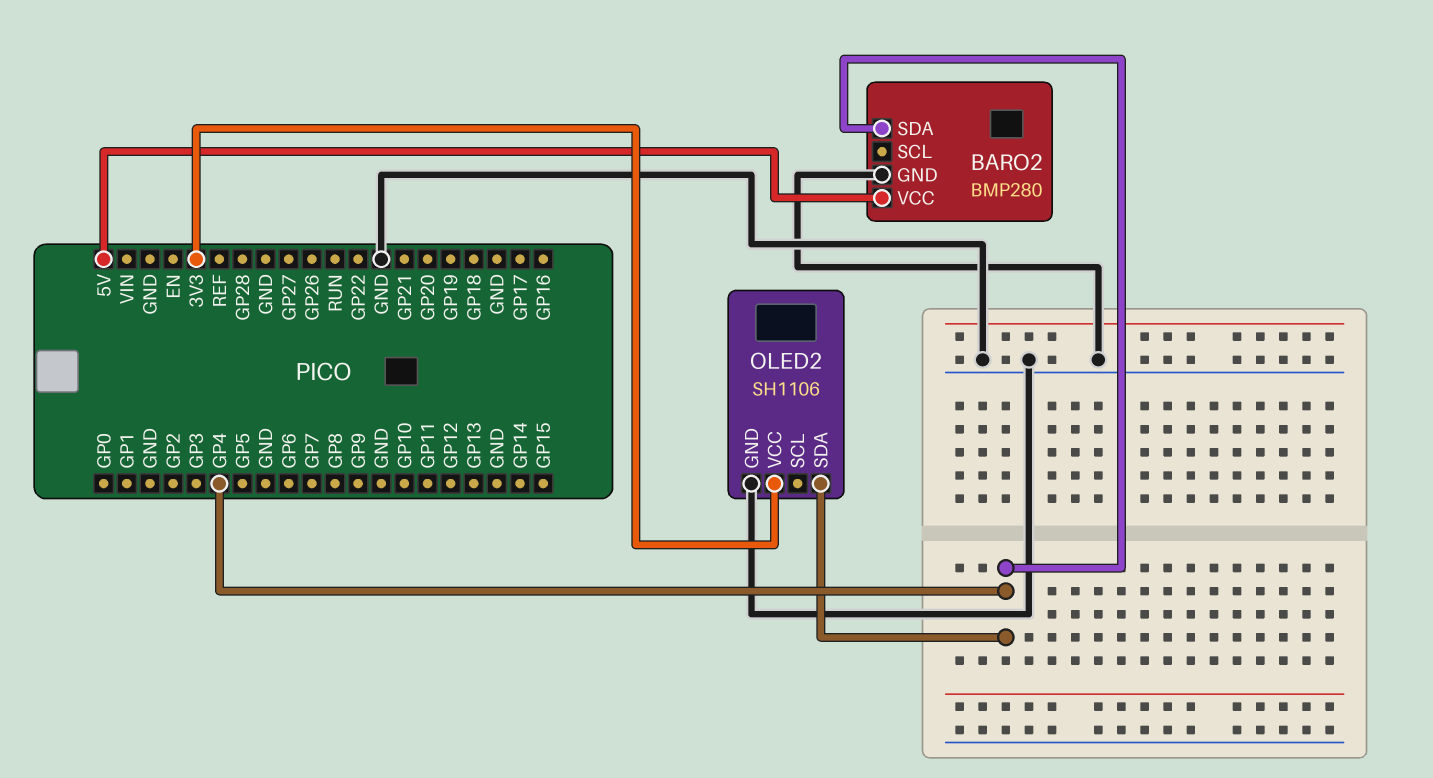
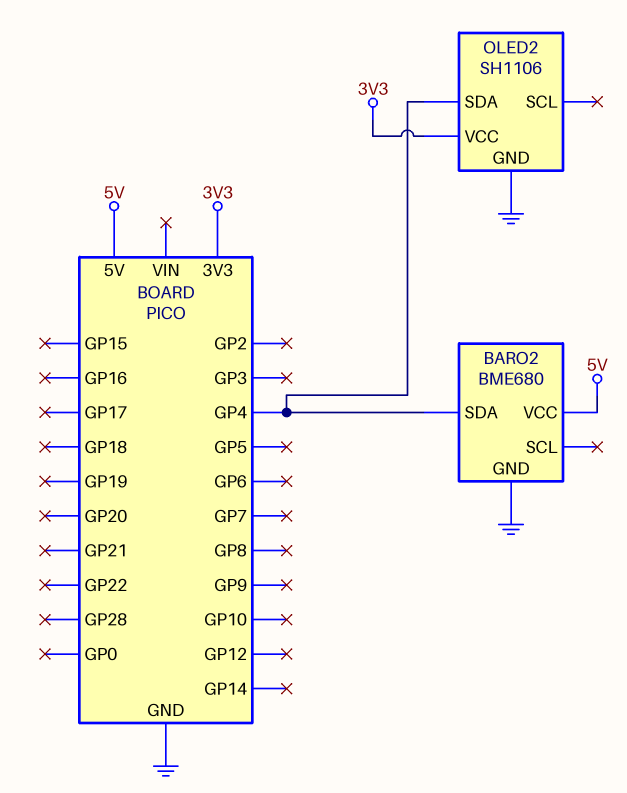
BARO2: BMP280 -> BME680

